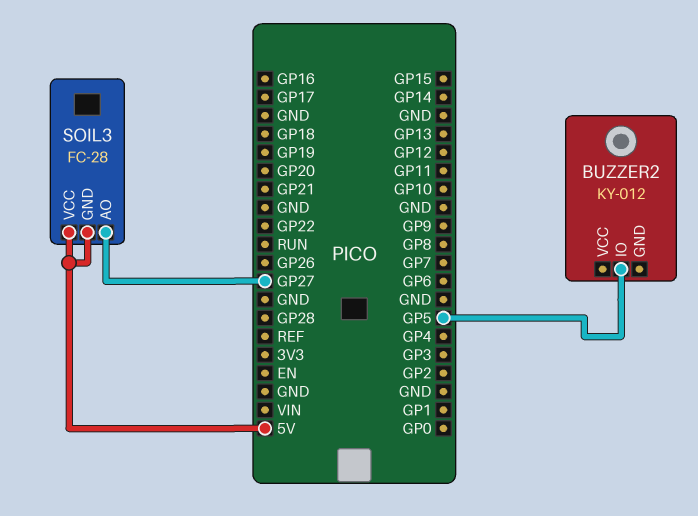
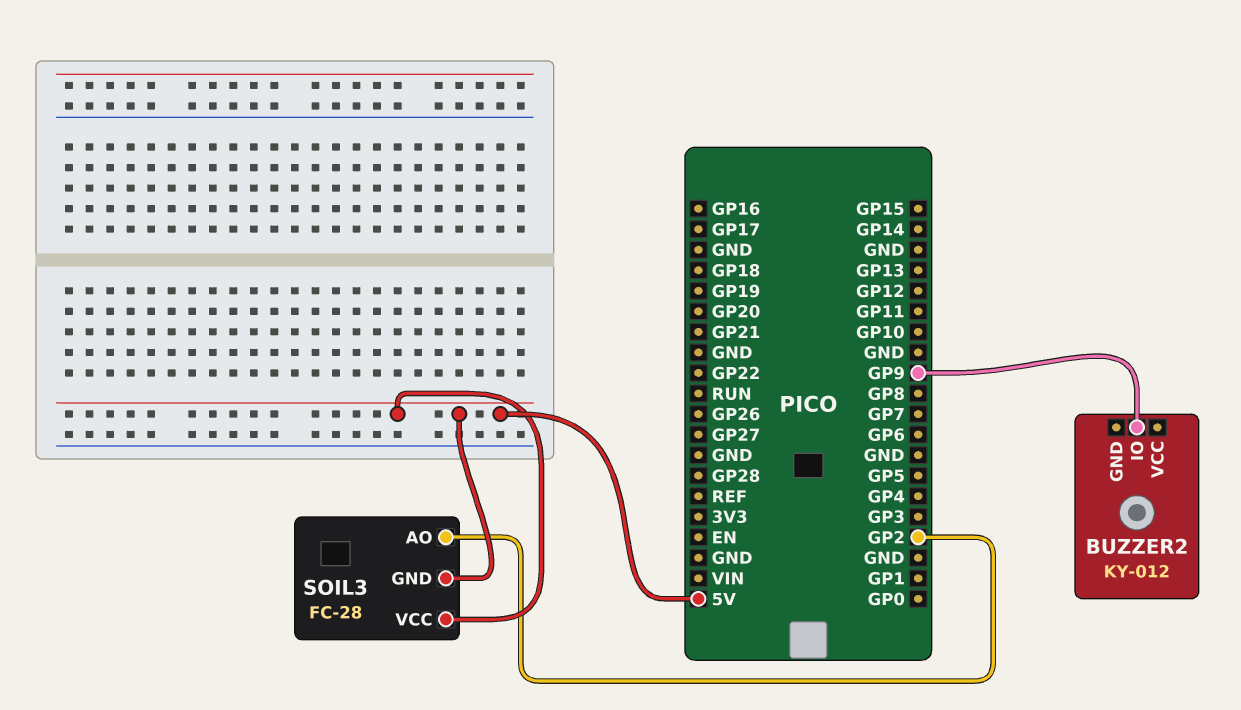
BUZZER2 pin IO: GP5 -> GP9
SOIL3 pin AO: GP27 -> GP2

